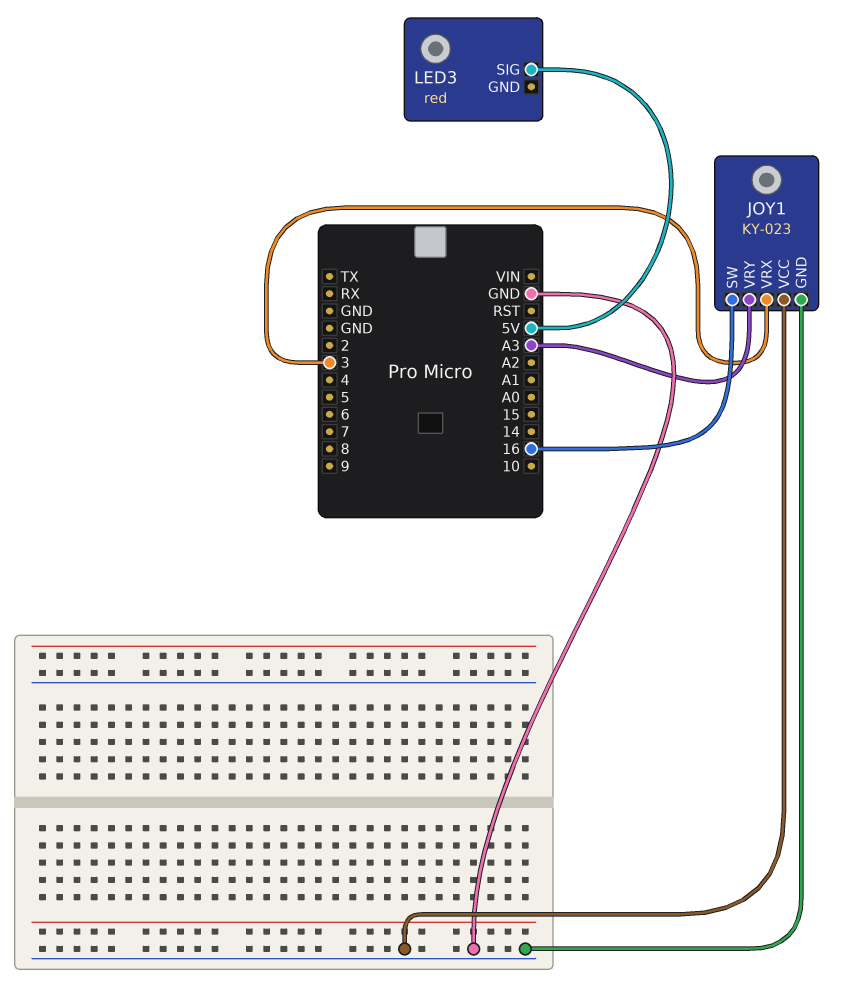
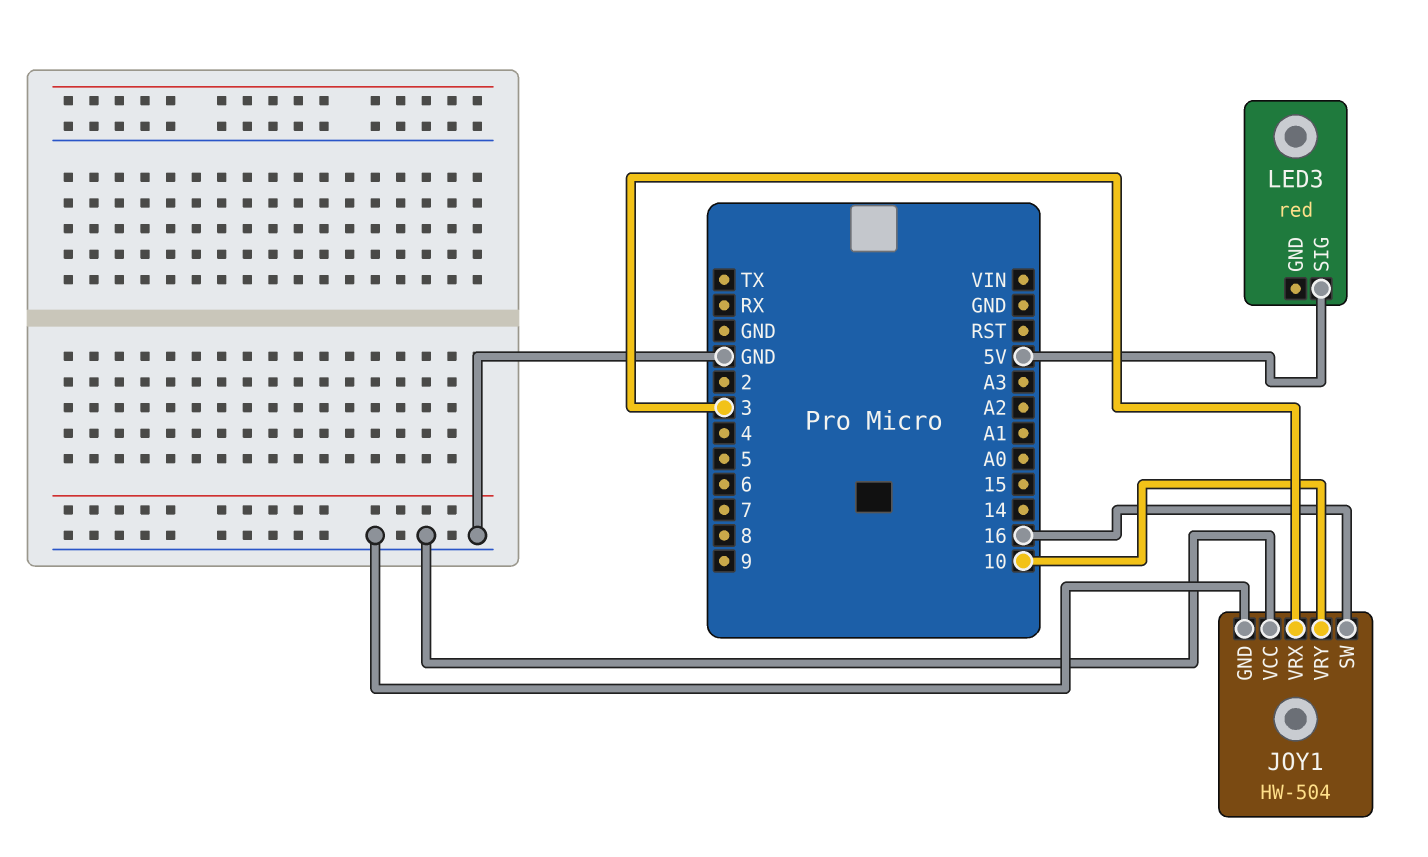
JOY1: KY-023 -> HW-504
JOY1 pin VRY: A3 -> 10

